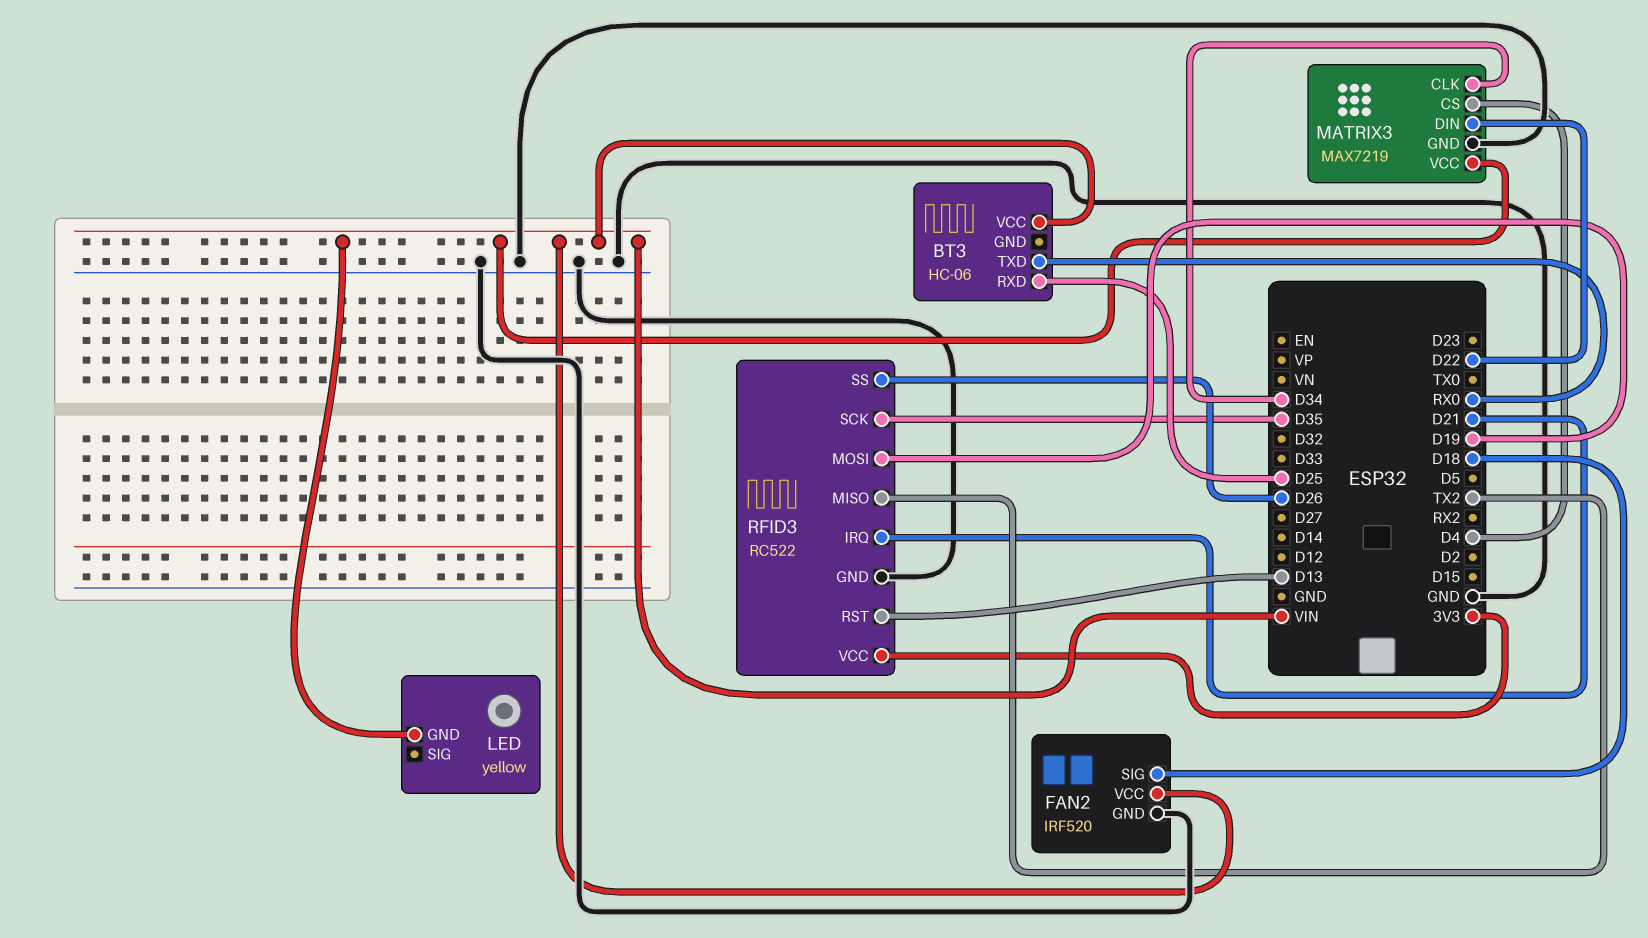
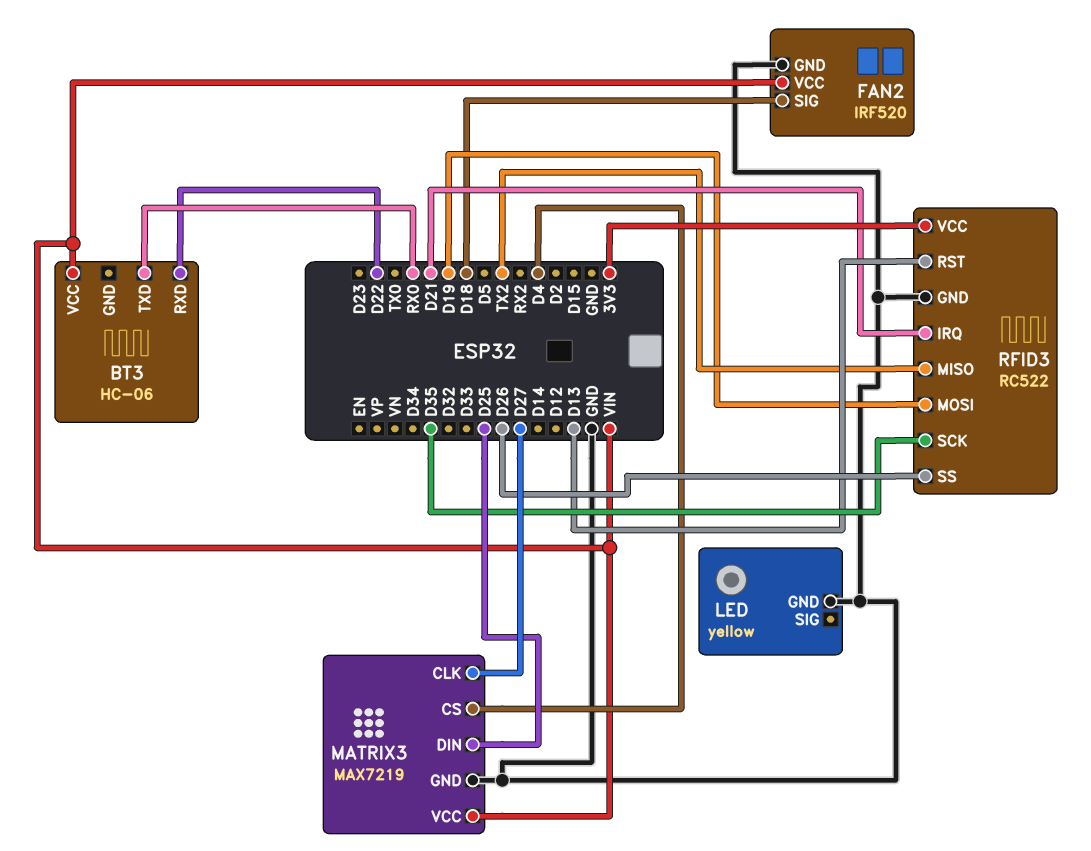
BT3 pin RXD: D25 -> D22
LED pin GND: VIN -> GND
MATRIX3 pin CLK: D34 -> D27
MATRIX3 pin DIN: D22 -> D25

